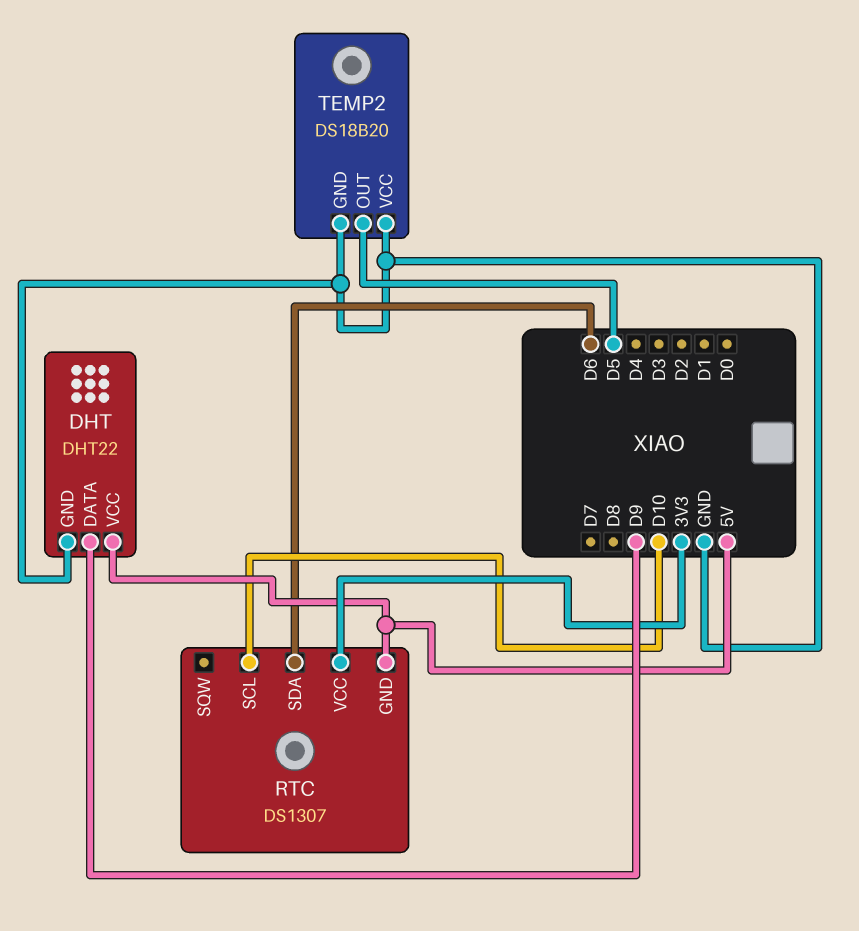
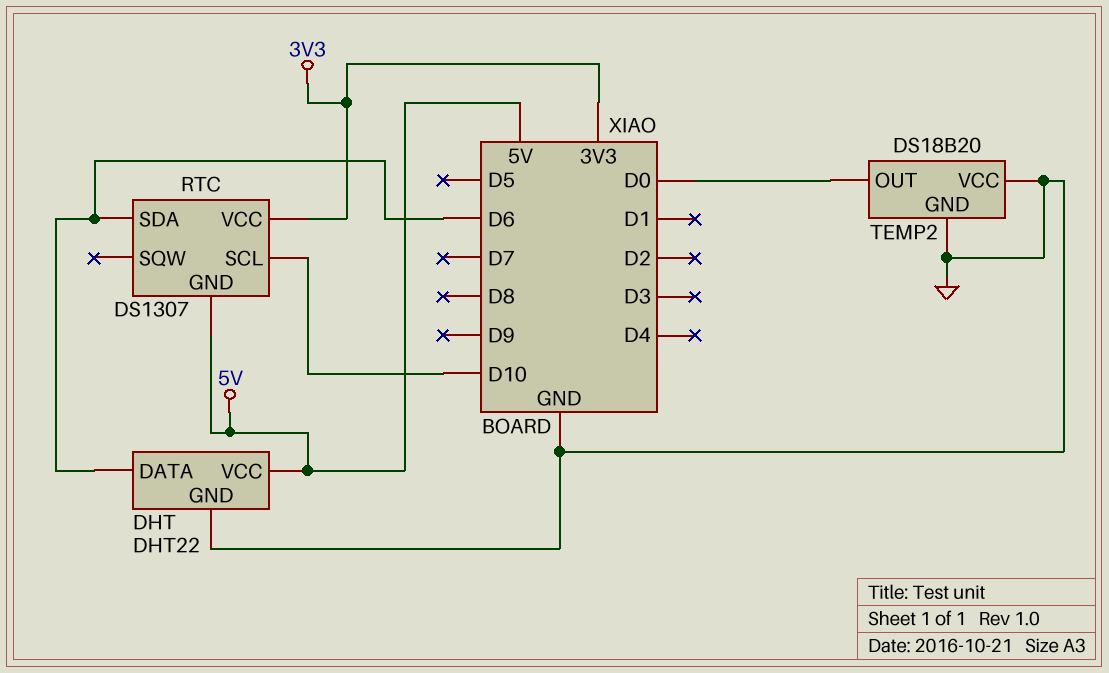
DHT pin DATA: D9 -> D6
TEMP2 pin OUT: D5 -> D0

